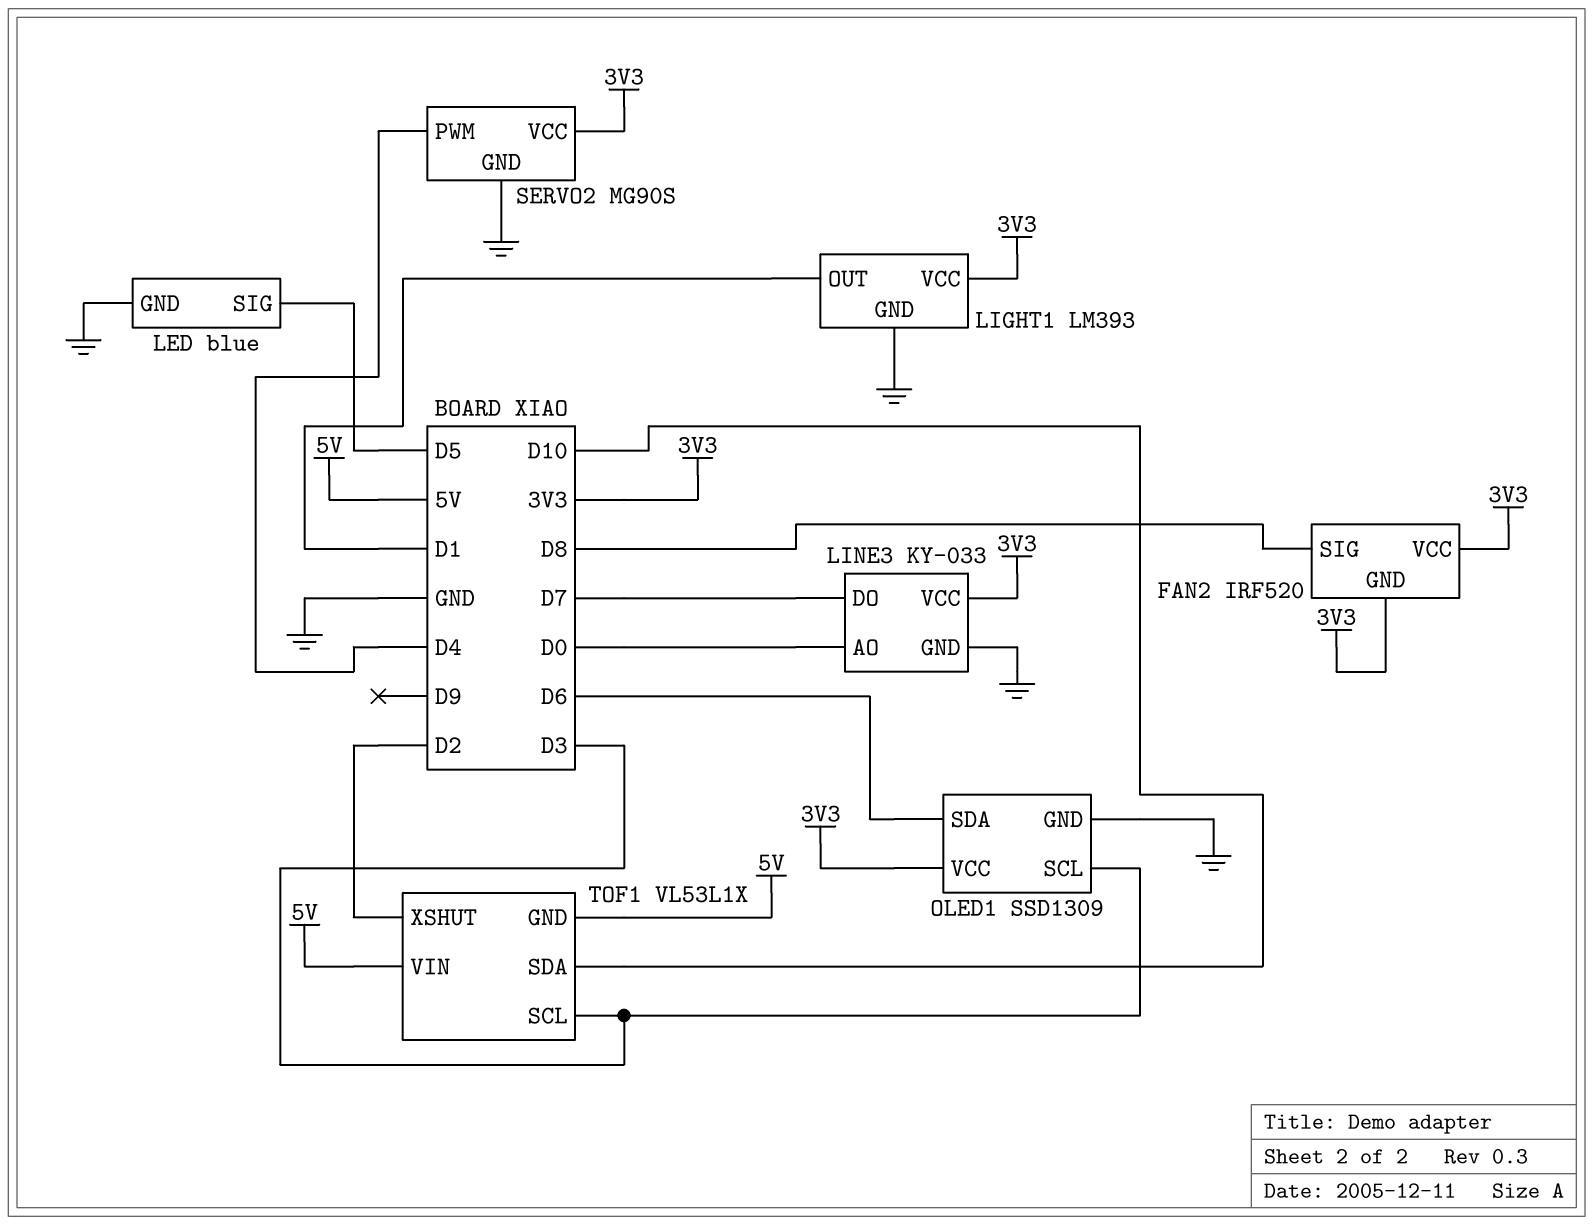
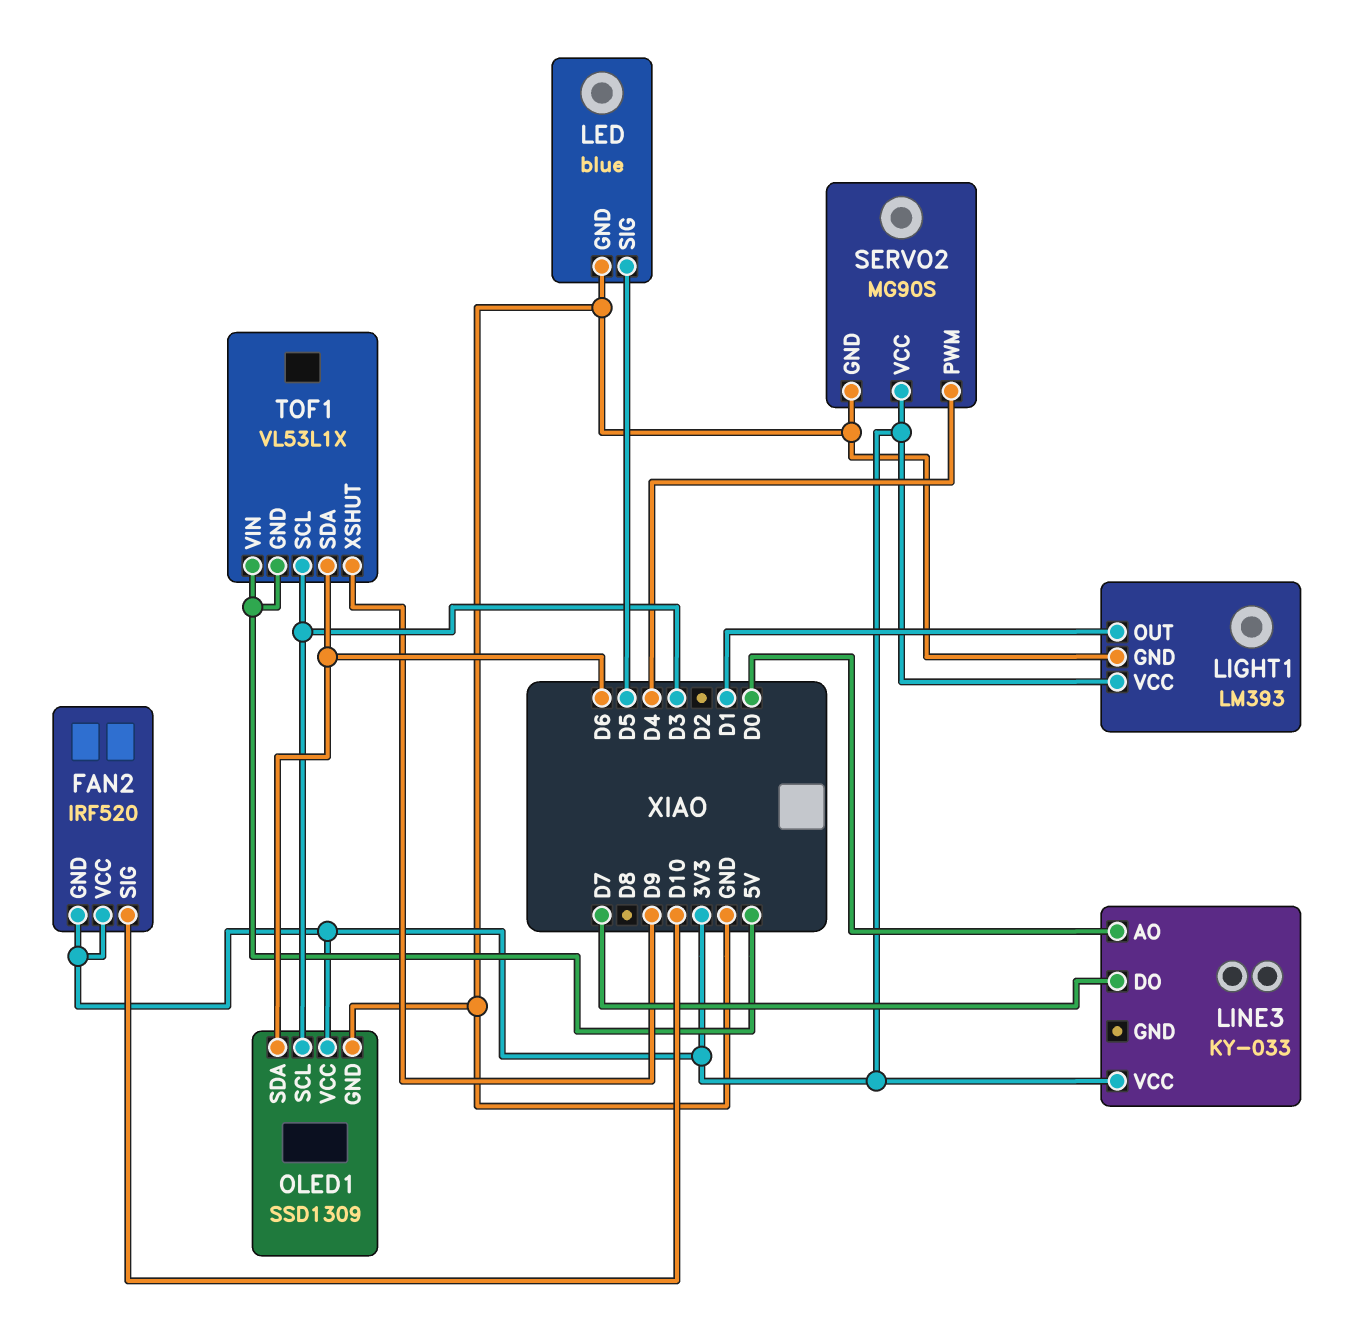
FAN2 pin SIG: D8 -> D10
LINE3 pin GND: GND -> none
TOF1 pin SDA: D10 -> D6
TOF1 pin XSHUT: D2 -> D9

